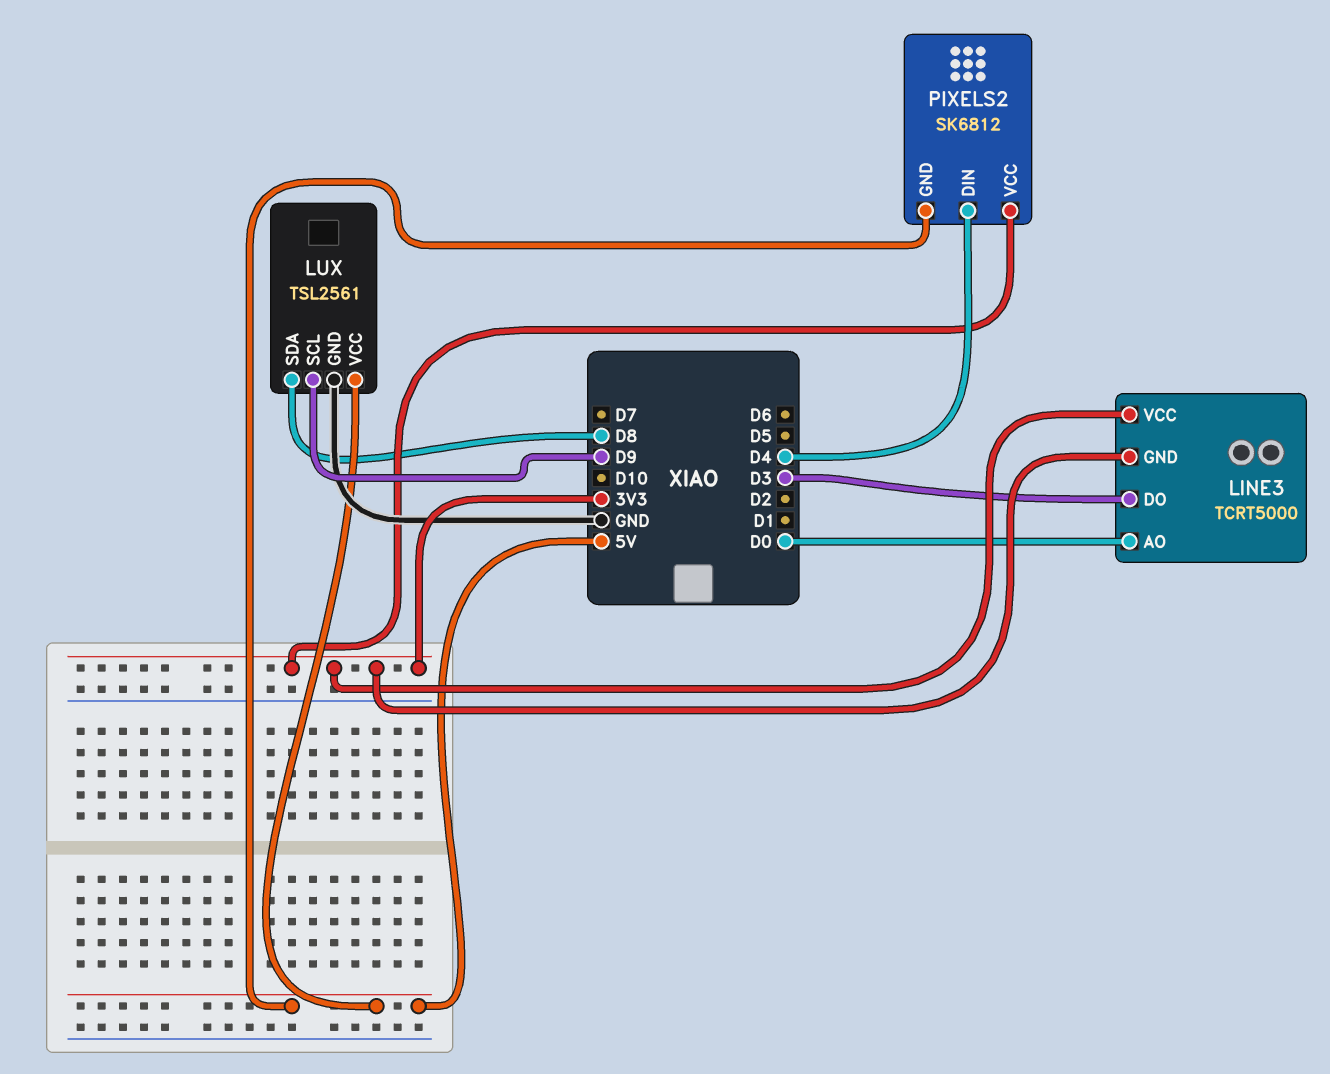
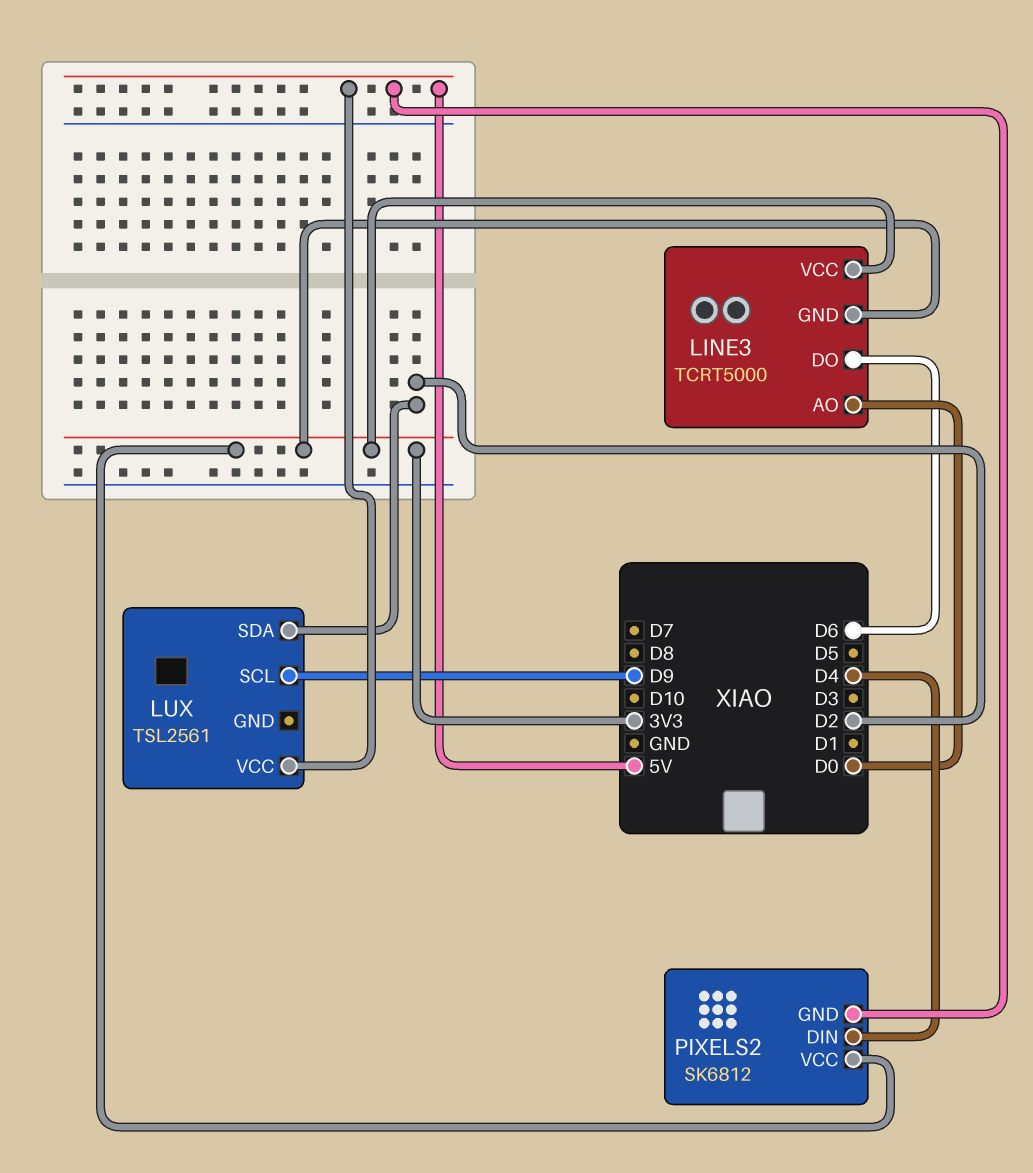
LINE3 pin DO: D3 -> D6
LUX pin GND: GND -> none
LUX pin SDA: D8 -> D2

